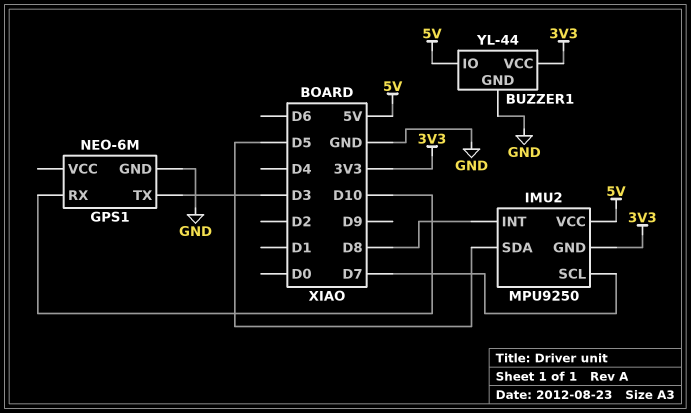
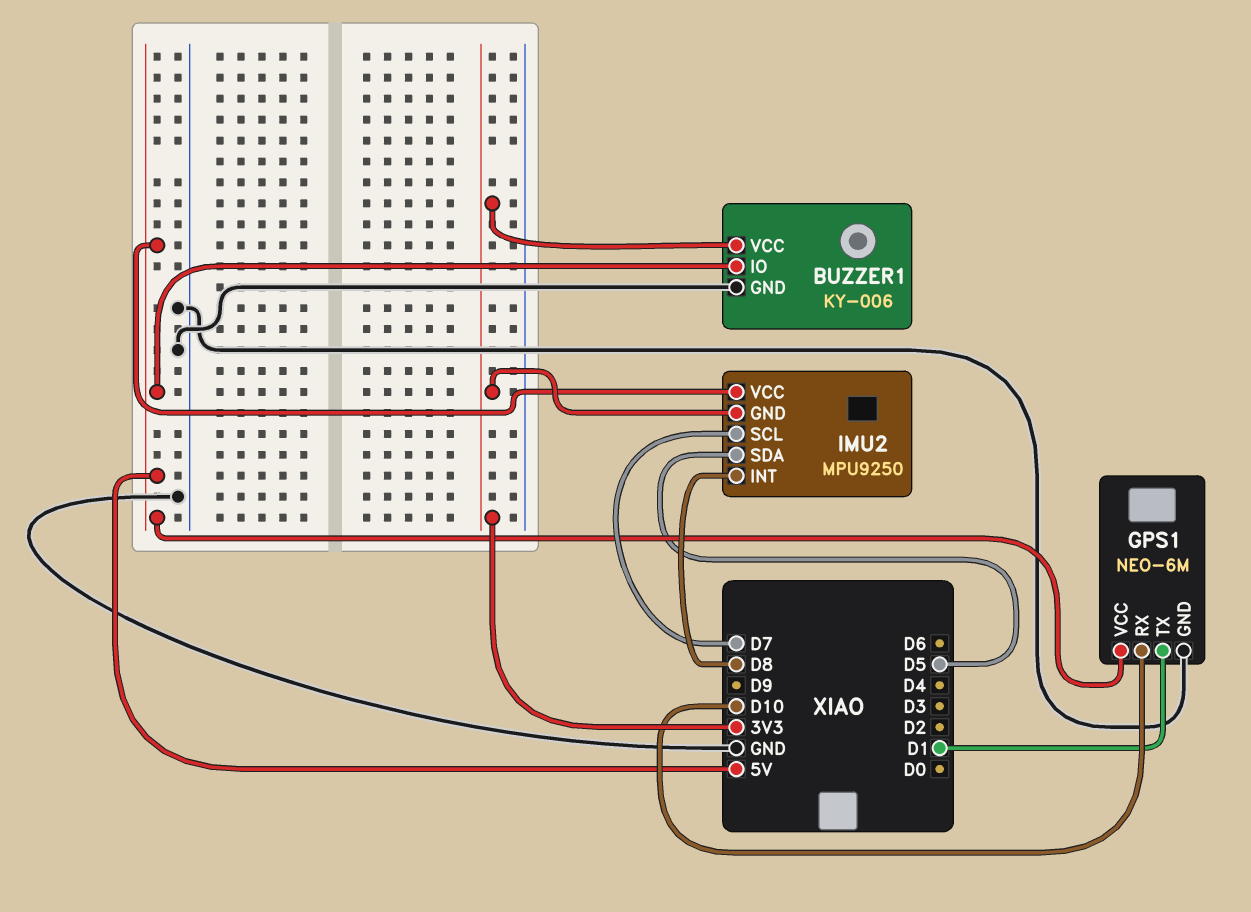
BUZZER1: YL-44 -> KY-006
GPS1 pin TX: D3 -> D1
GPS1 pin VCC: none -> 5V

